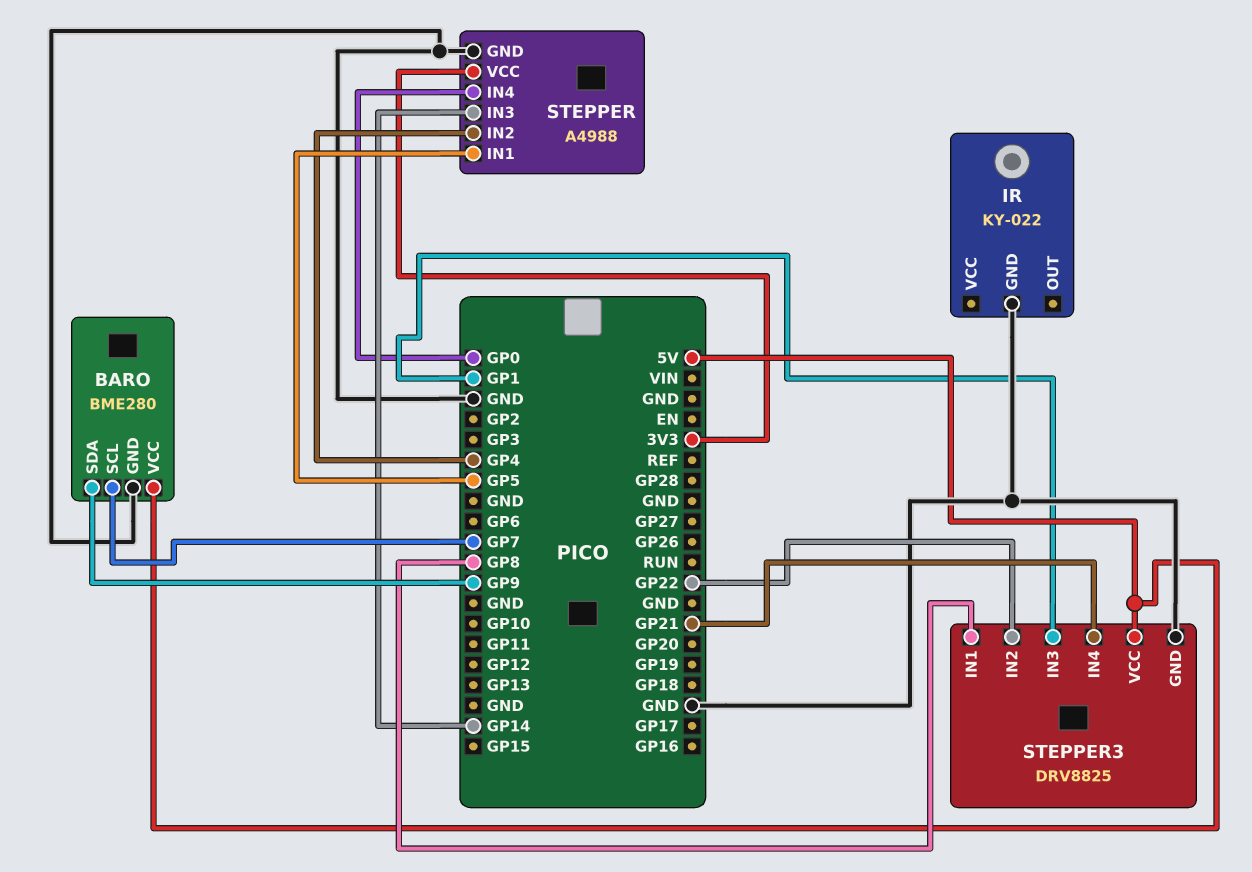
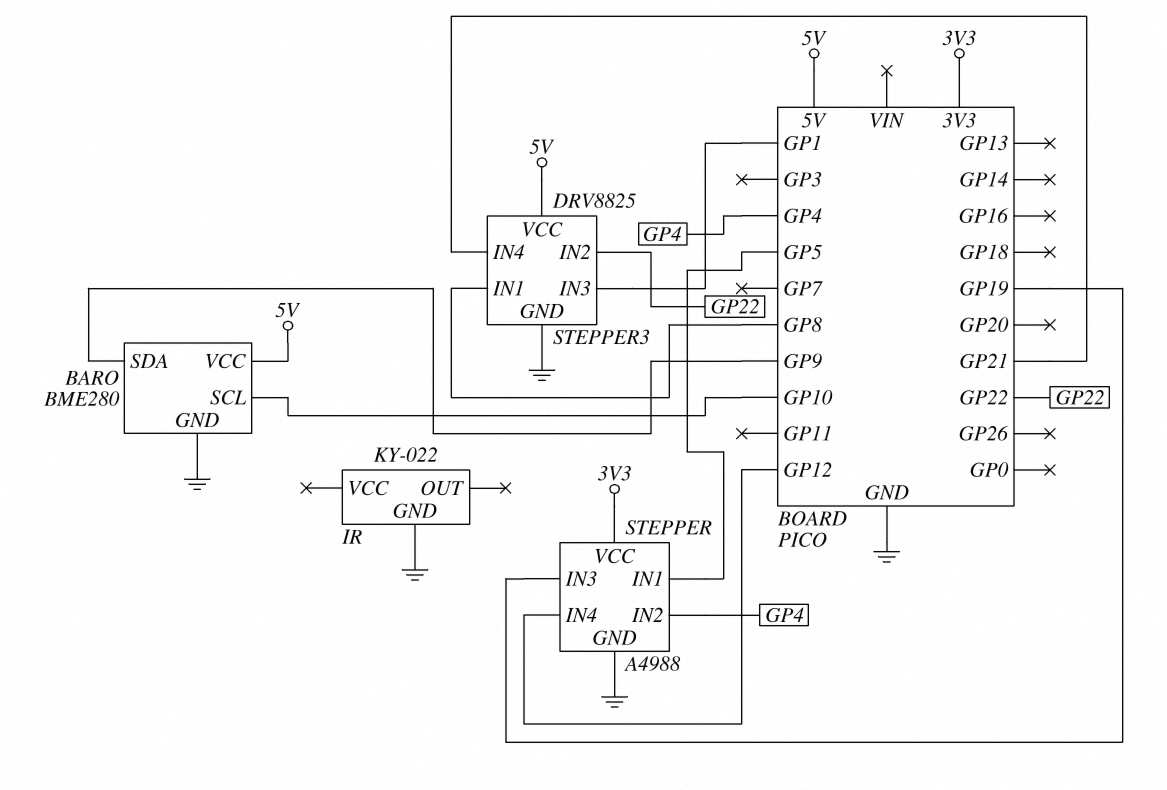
BARO pin SCL: GP7 -> GP10
STEPPER pin IN3: GP14 -> GP19
STEPPER pin IN4: GP0 -> GP12

